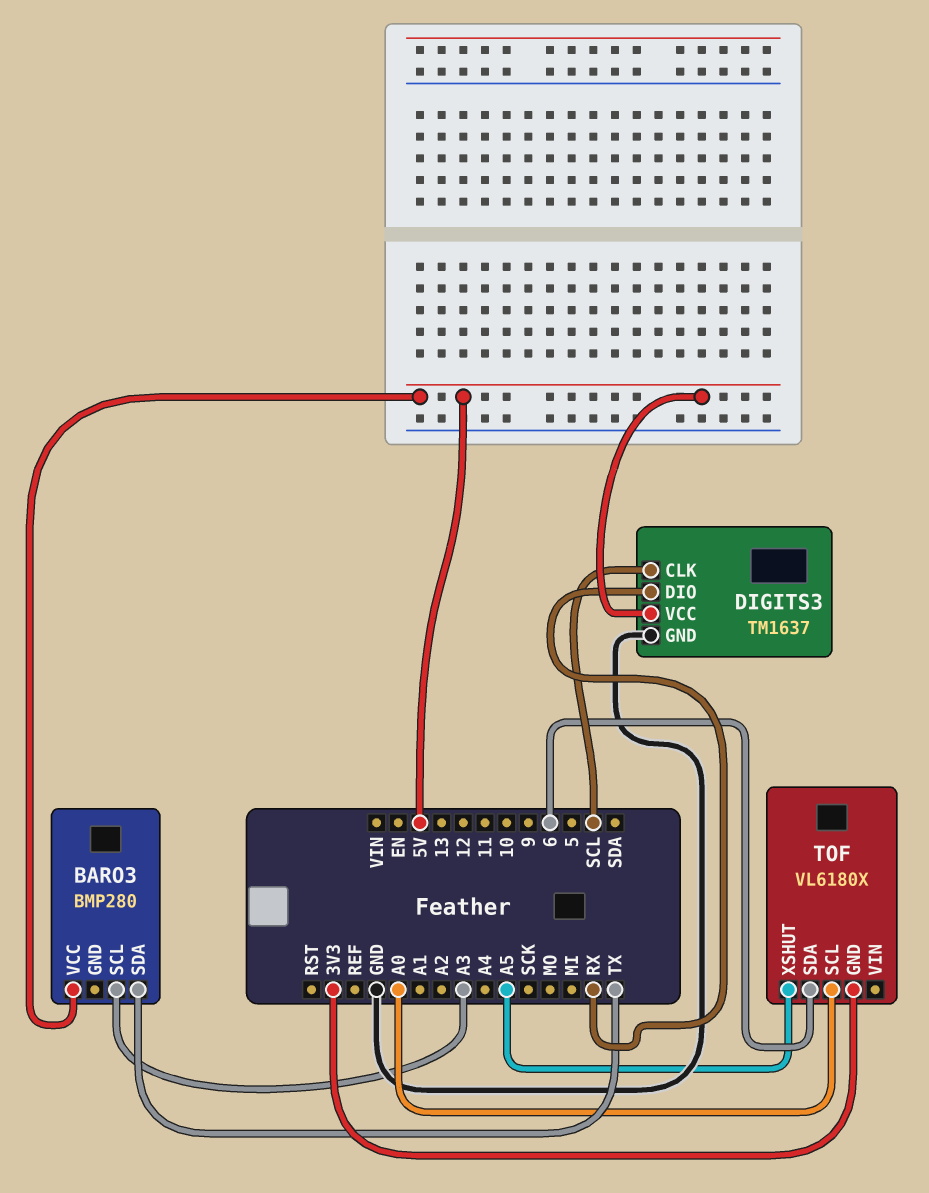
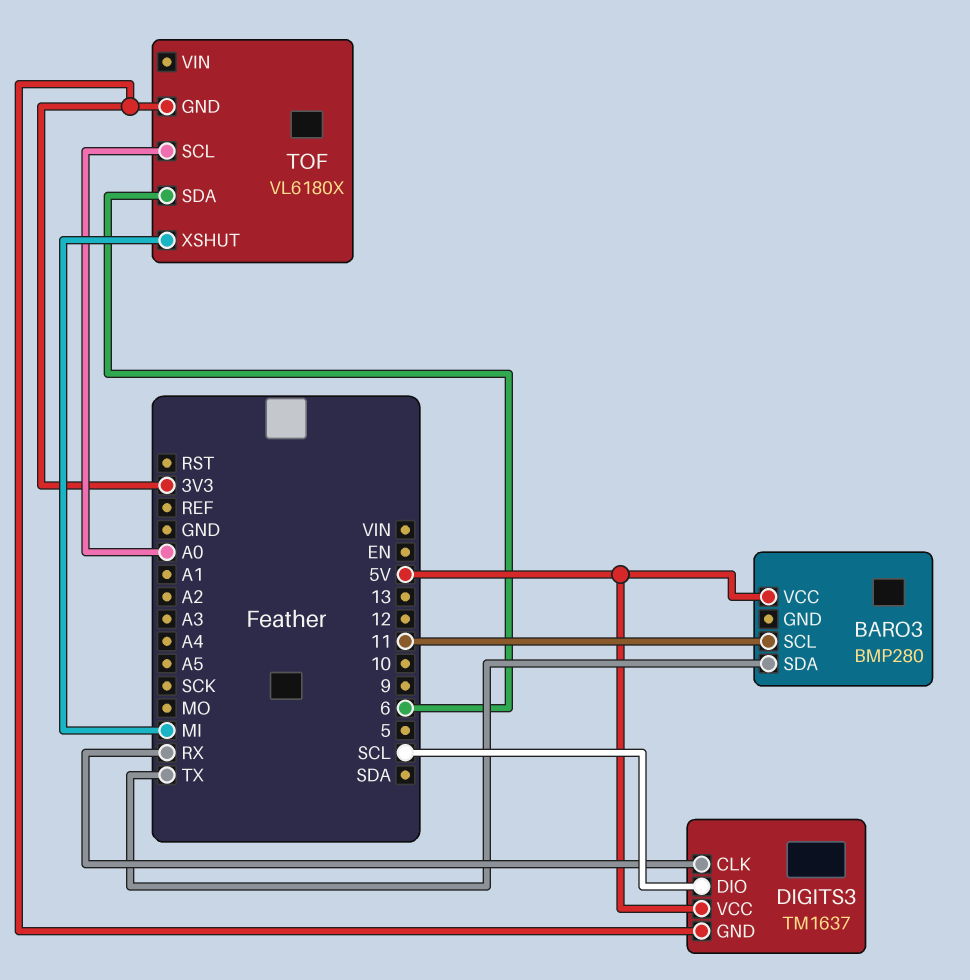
BARO3 pin SCL: A3 -> 11
DIGITS3 pin CLK: SCL -> RX
DIGITS3 pin DIO: RX -> SCL
DIGITS3 pin GND: GND -> 3V3
TOF pin XSHUT: A5 -> MI

